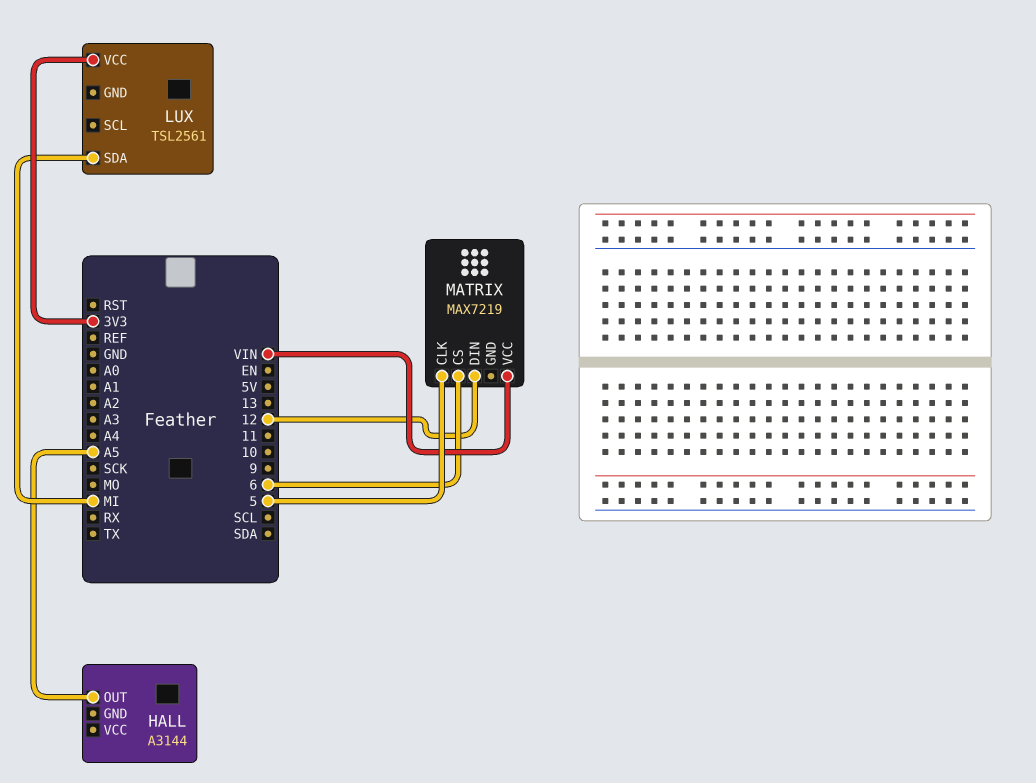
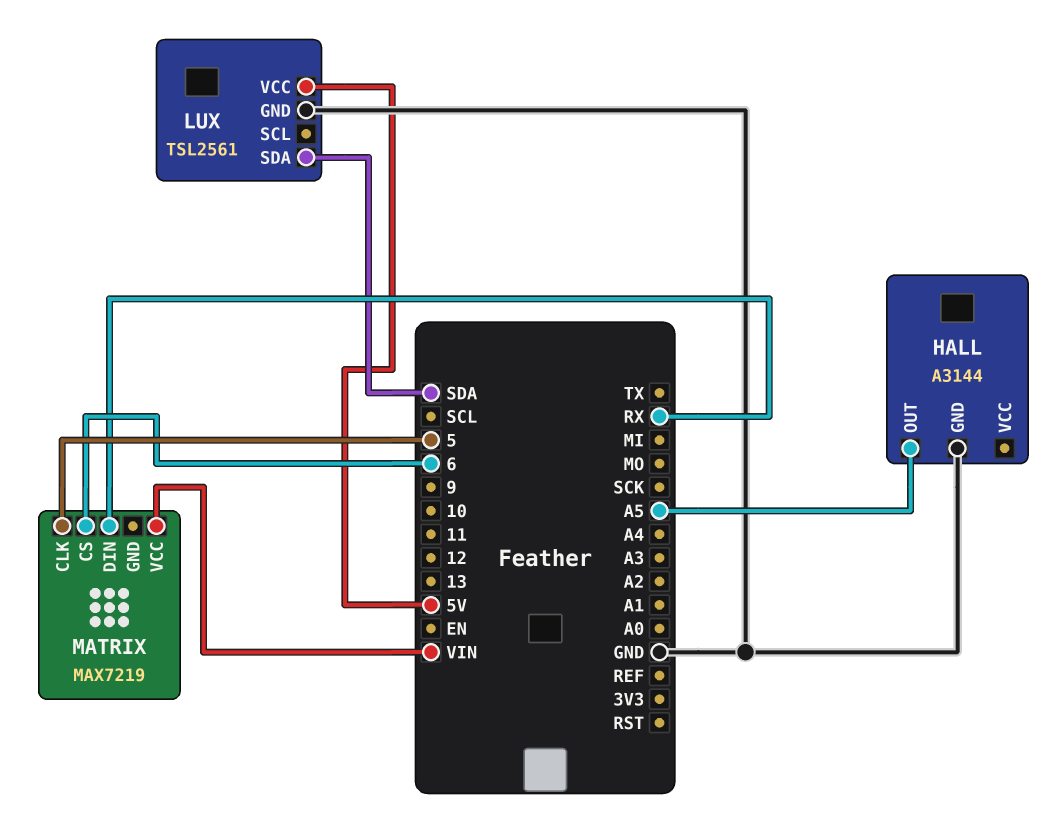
HALL pin GND: none -> GND
LUX pin GND: none -> GND
LUX pin SDA: MI -> SDA
LUX pin VCC: 3V3 -> 5V
MATRIX pin DIN: 12 -> RX

